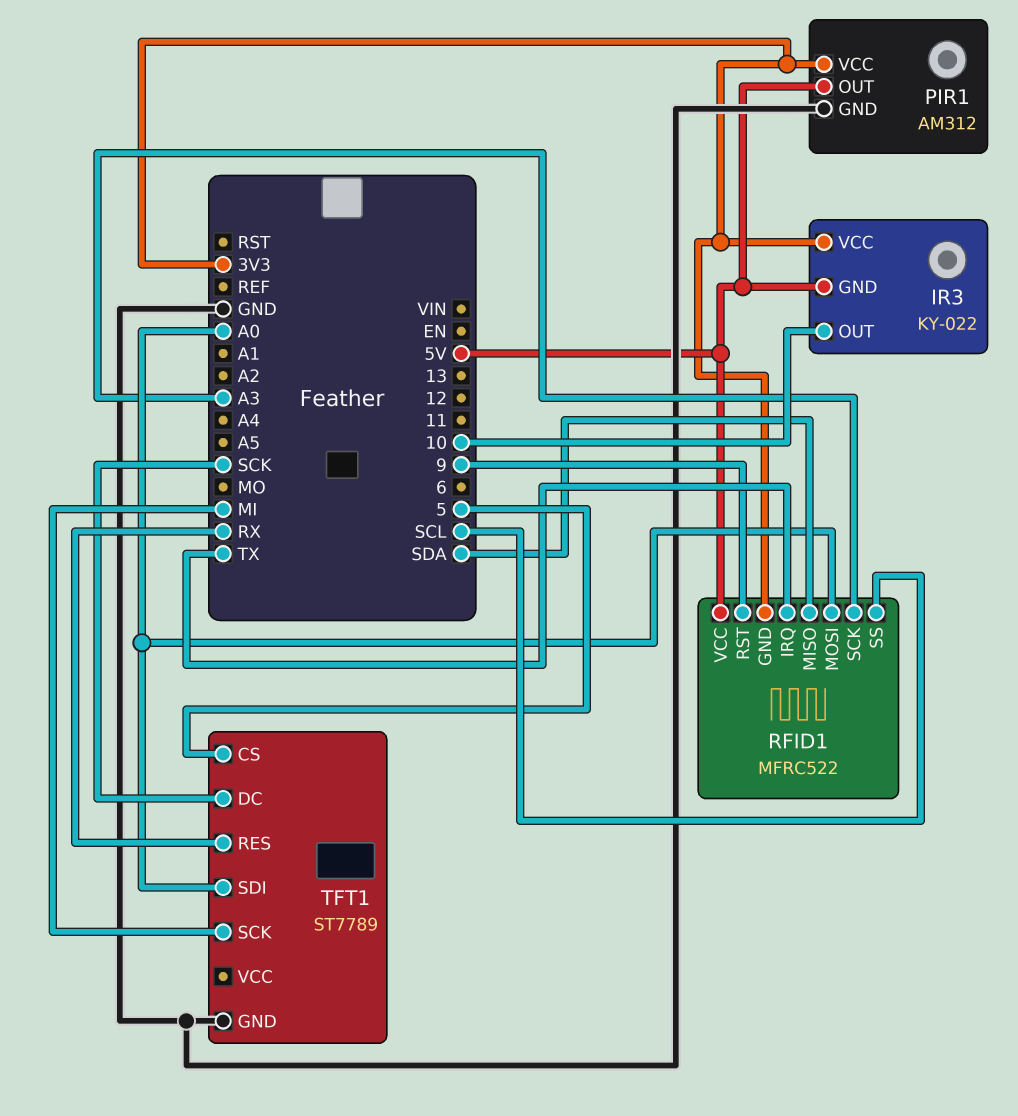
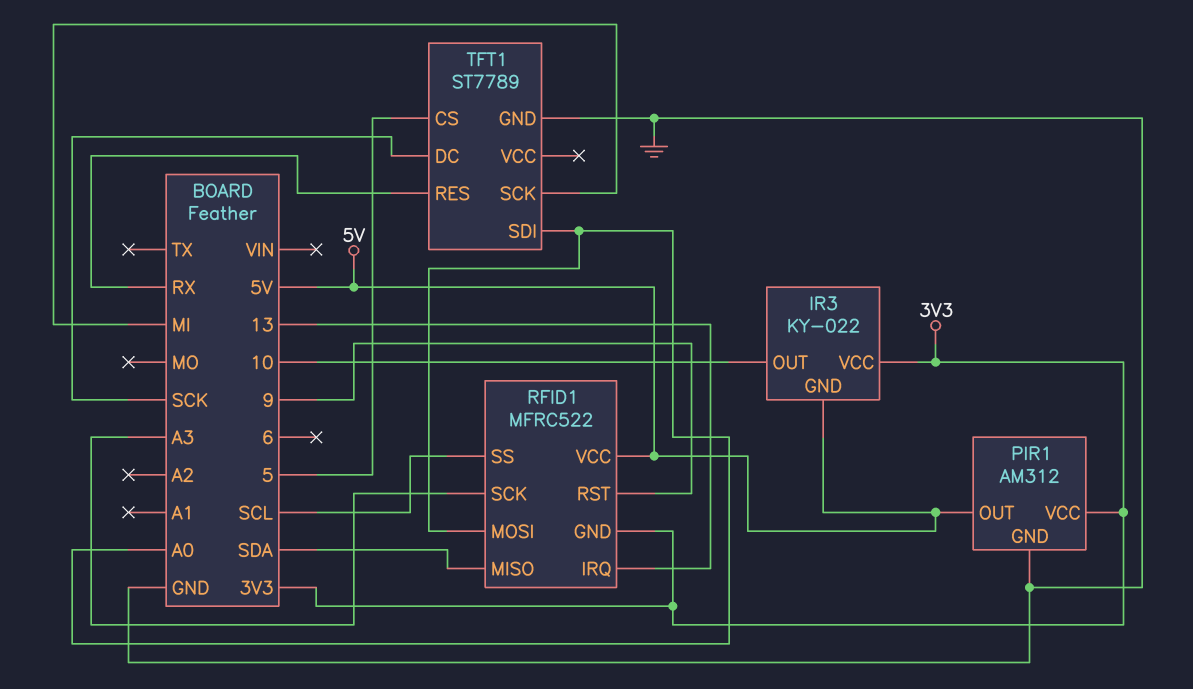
RFID1 pin IRQ: TX -> 13

